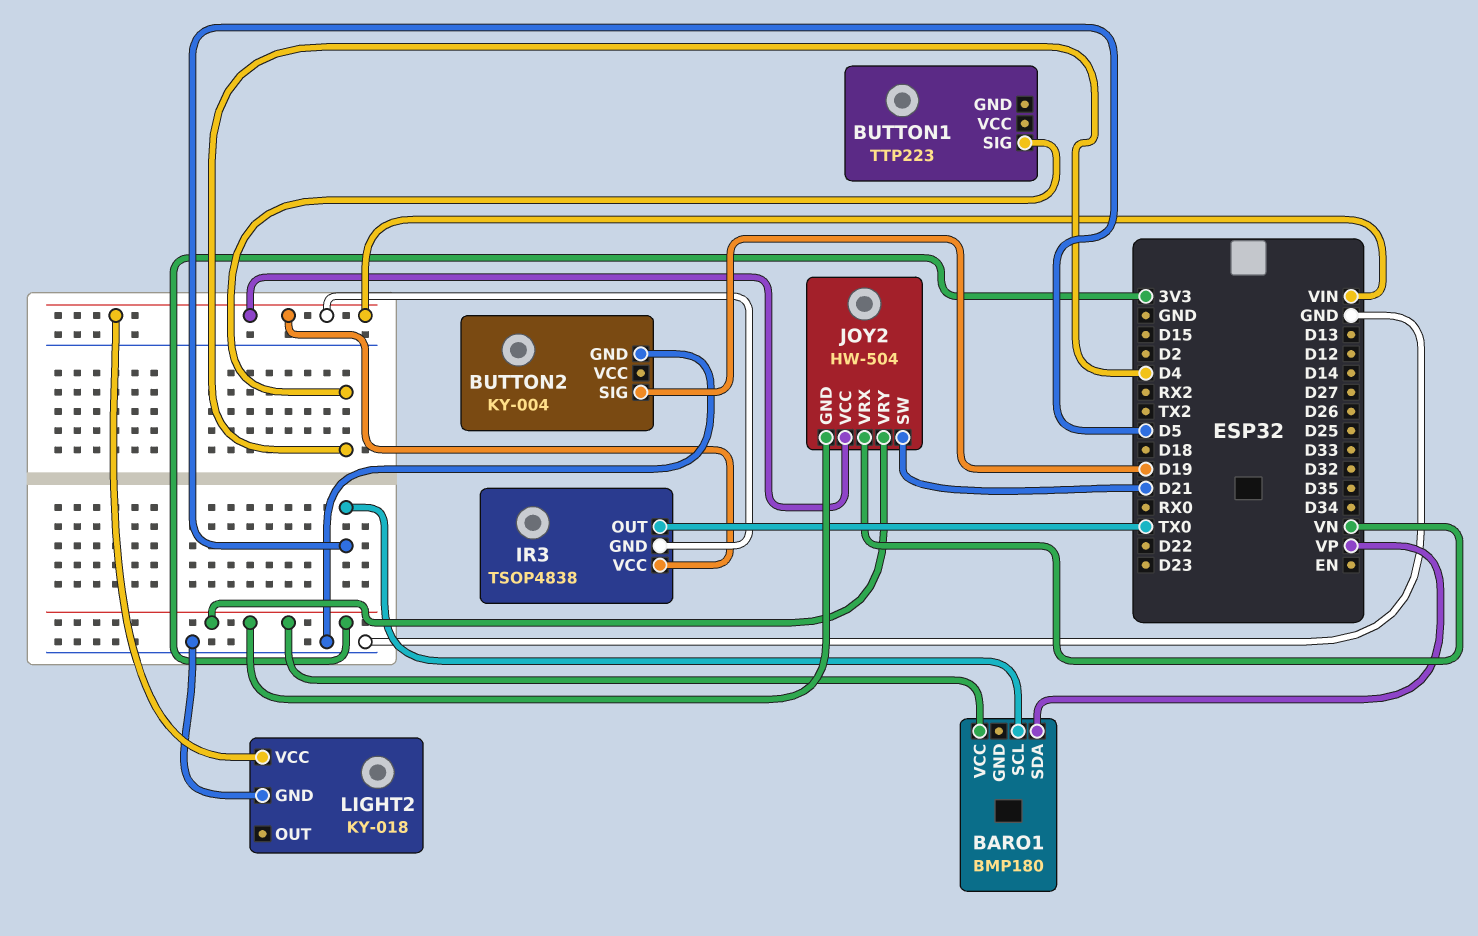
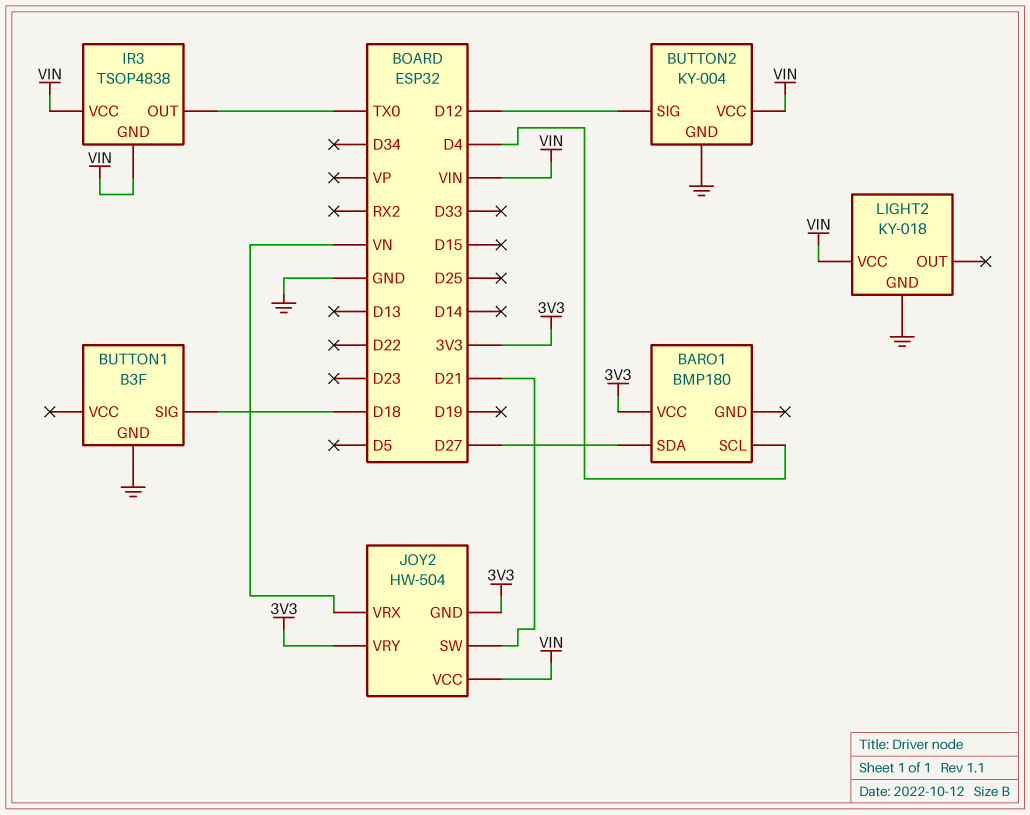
BARO1 pin SCL: D5 -> D4
BARO1 pin SDA: VP -> D27
BUTTON1: TTP223 -> B3F
BUTTON1 pin GND: none -> GND
BUTTON1 pin SIG: D4 -> D18
BUTTON2 pin SIG: D19 -> D12
BUTTON2 pin VCC: none -> VIN

